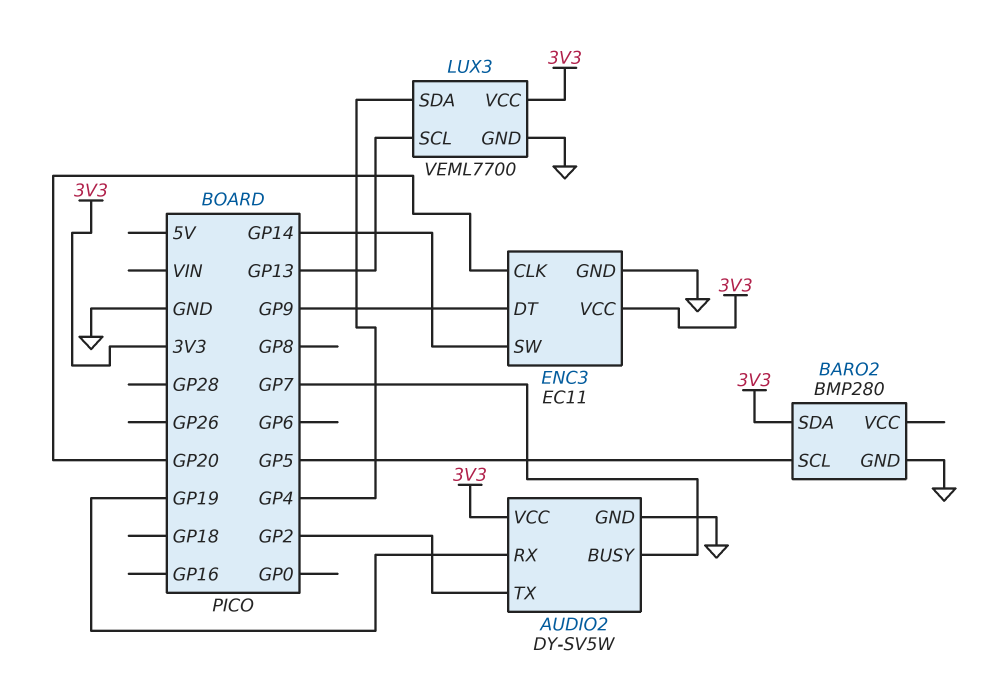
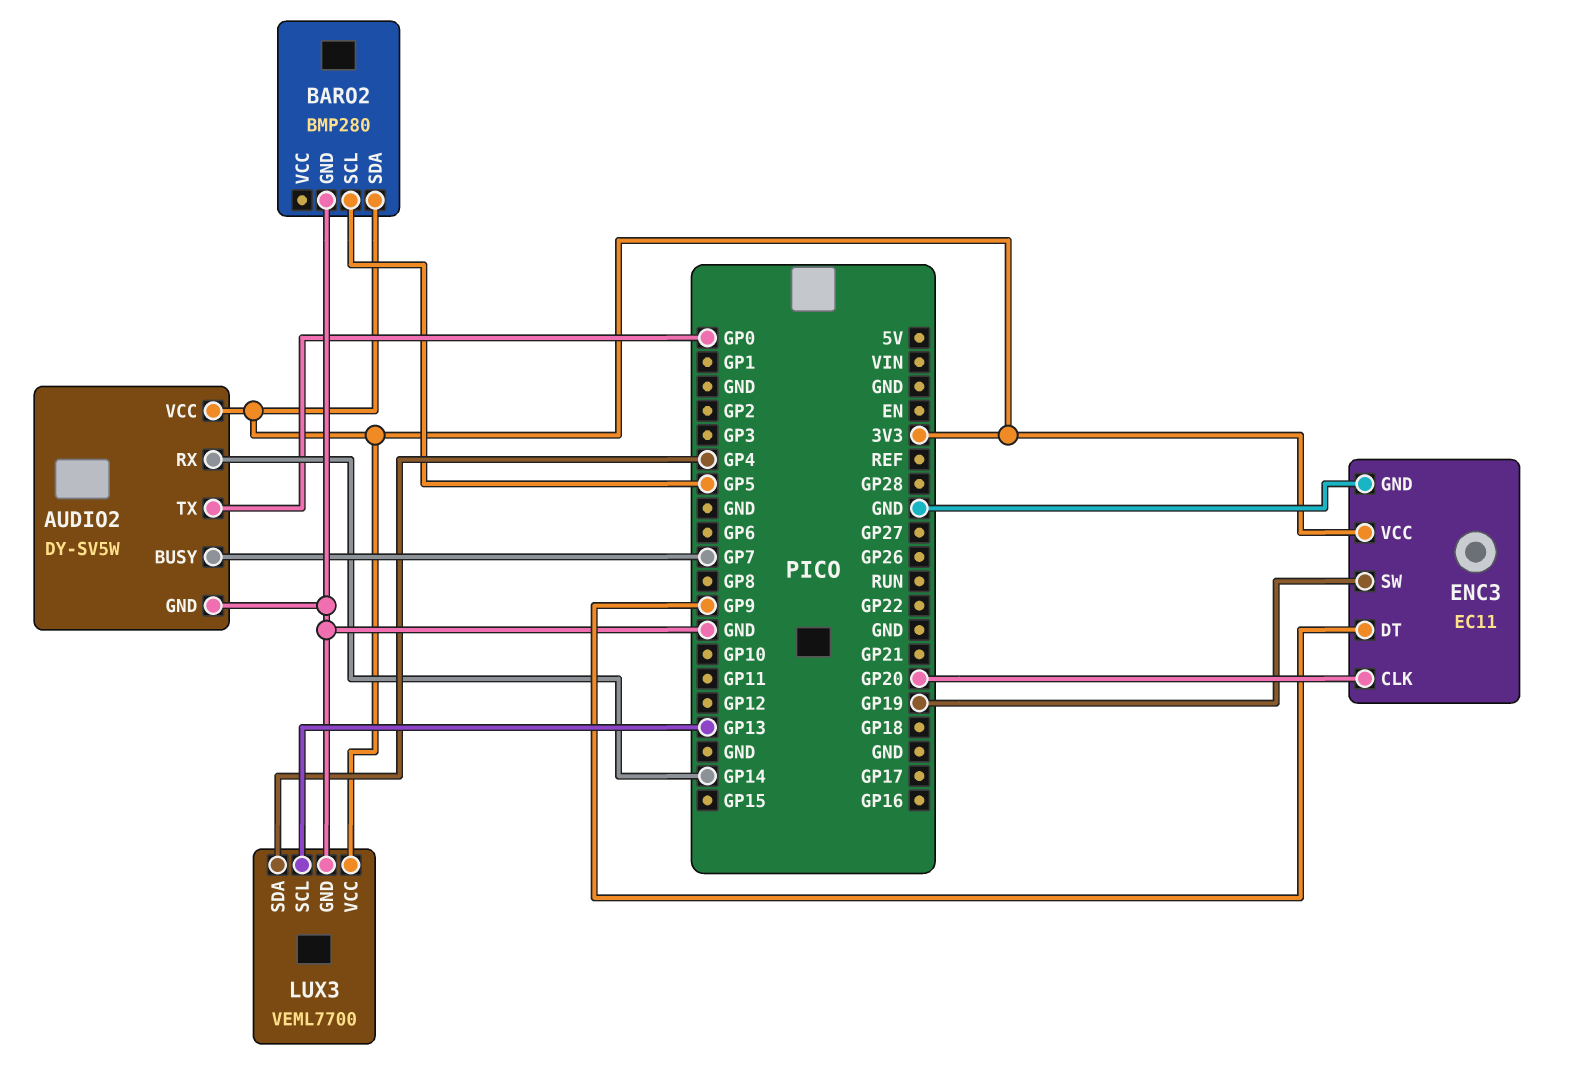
AUDIO2 pin RX: GP19 -> GP14
AUDIO2 pin TX: GP2 -> GP0
ENC3 pin SW: GP14 -> GP19

